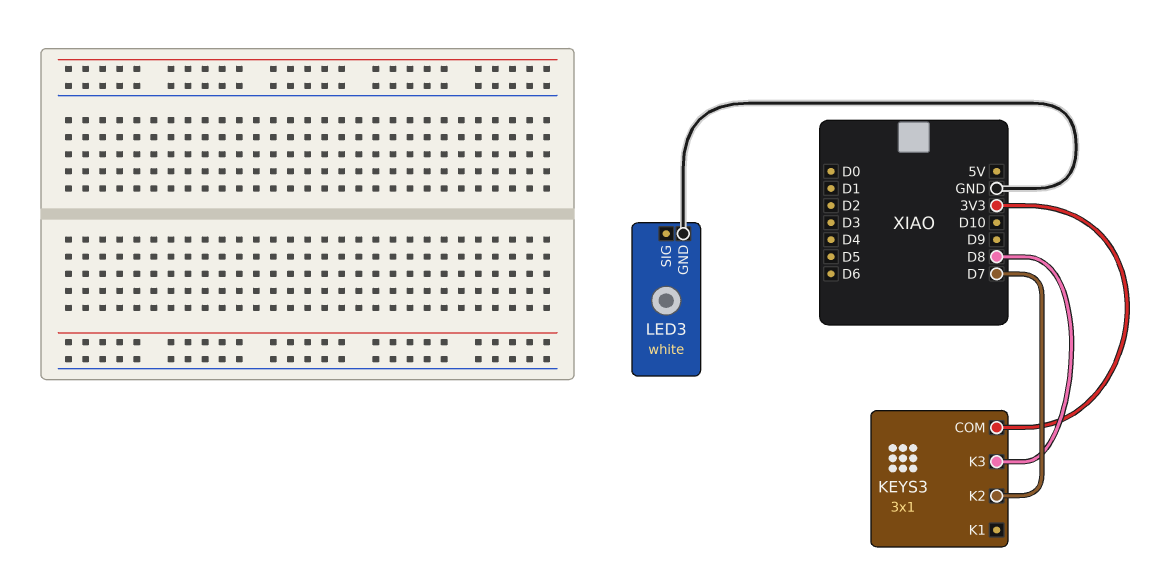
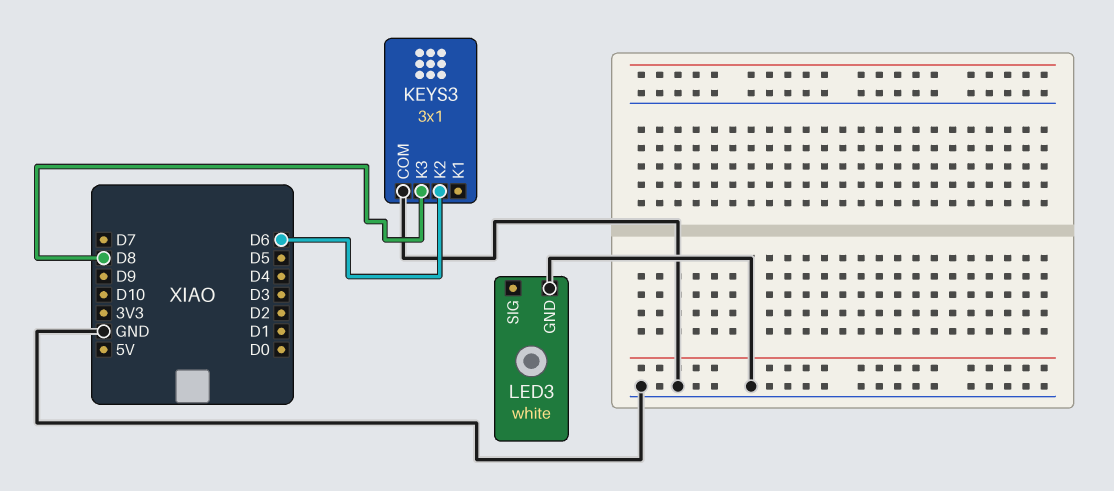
KEYS3 pin COM: 3V3 -> GND
KEYS3 pin K2: D7 -> D6

